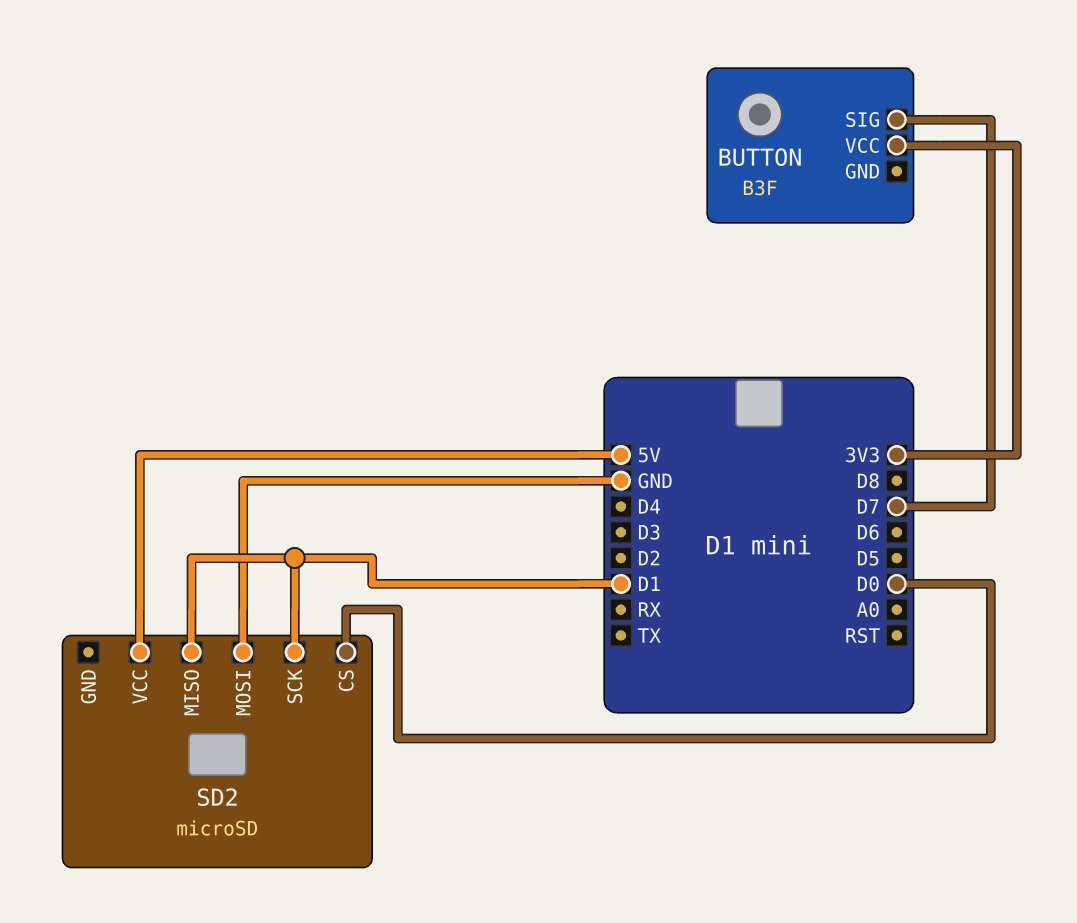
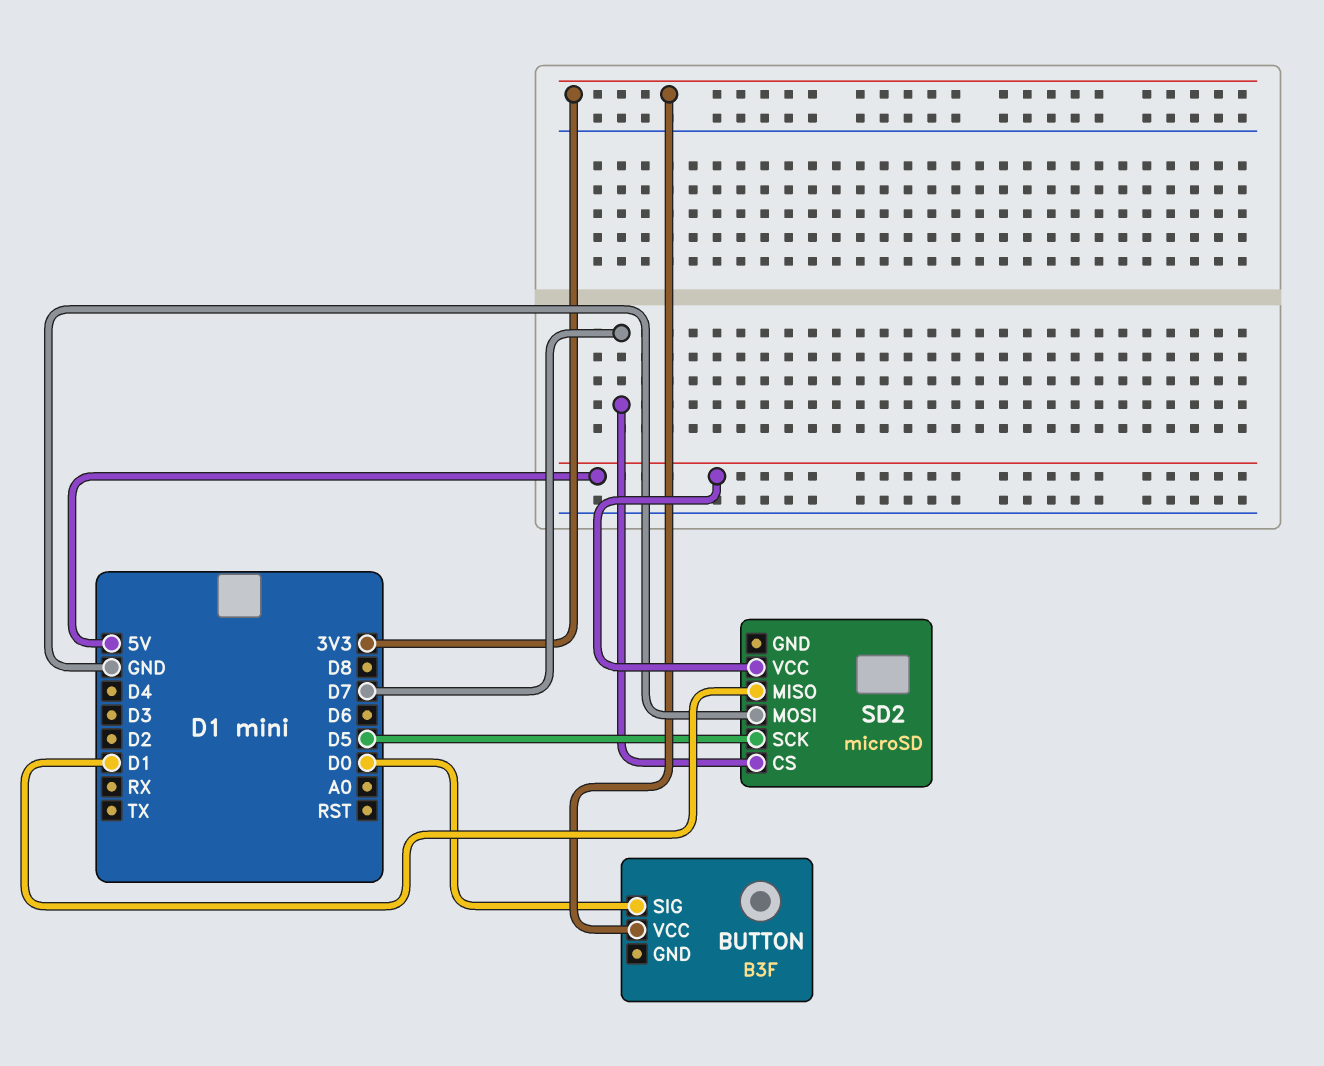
BUTTON pin SIG: D7 -> D0
SD2 pin CS: D0 -> D7
SD2 pin SCK: D1 -> D5

